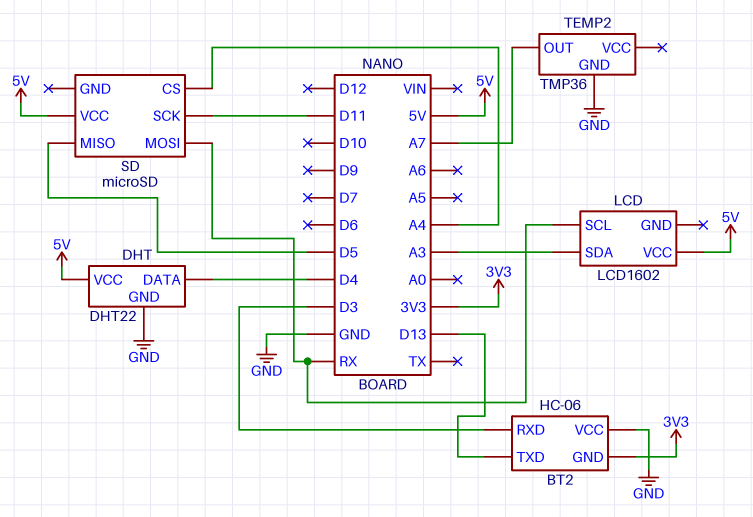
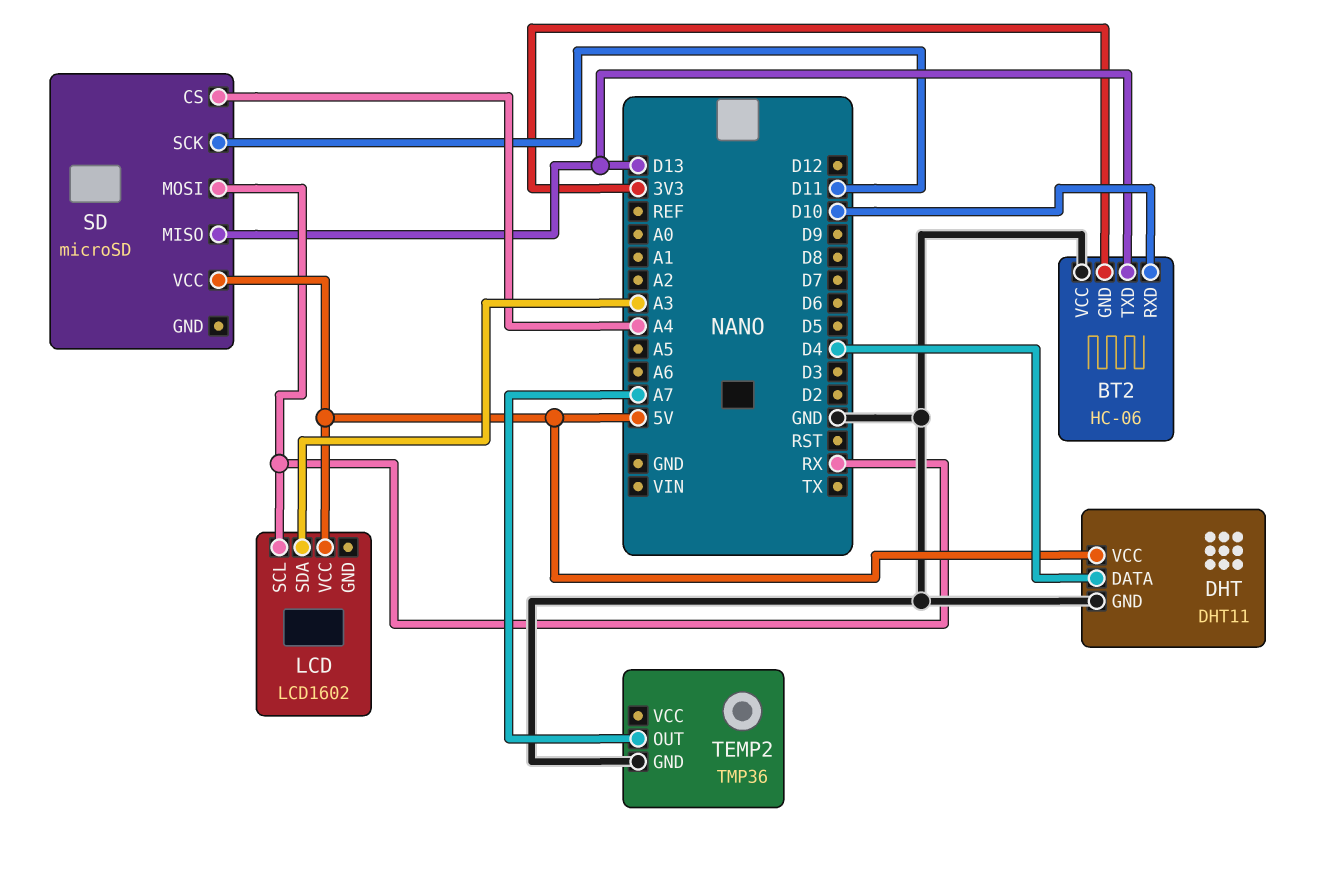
BT2 pin RXD: D3 -> D10
DHT: DHT22 -> DHT11
SD pin MISO: D5 -> D13

